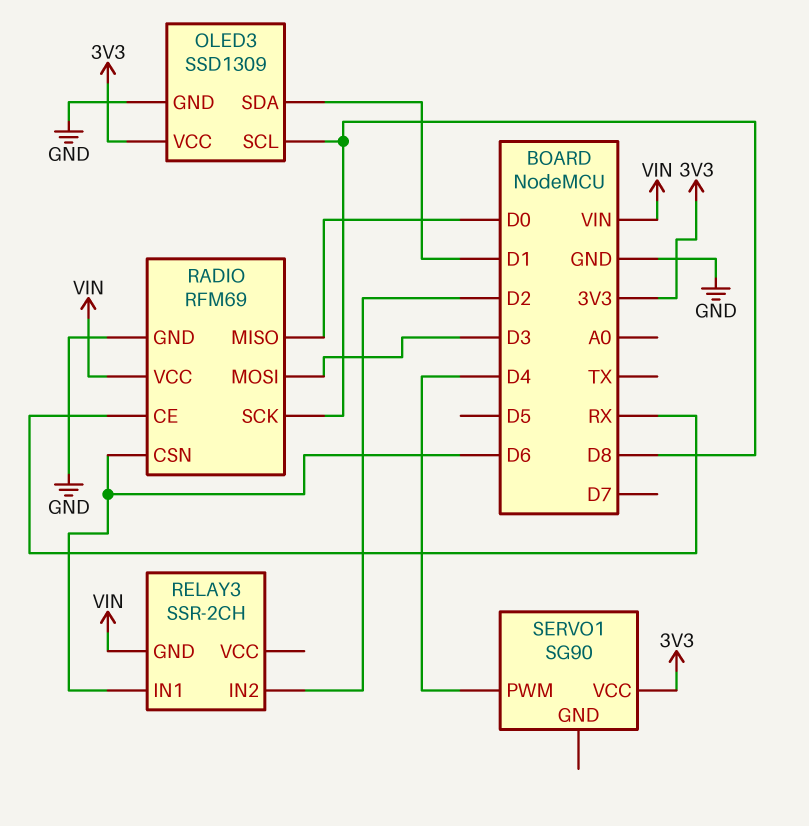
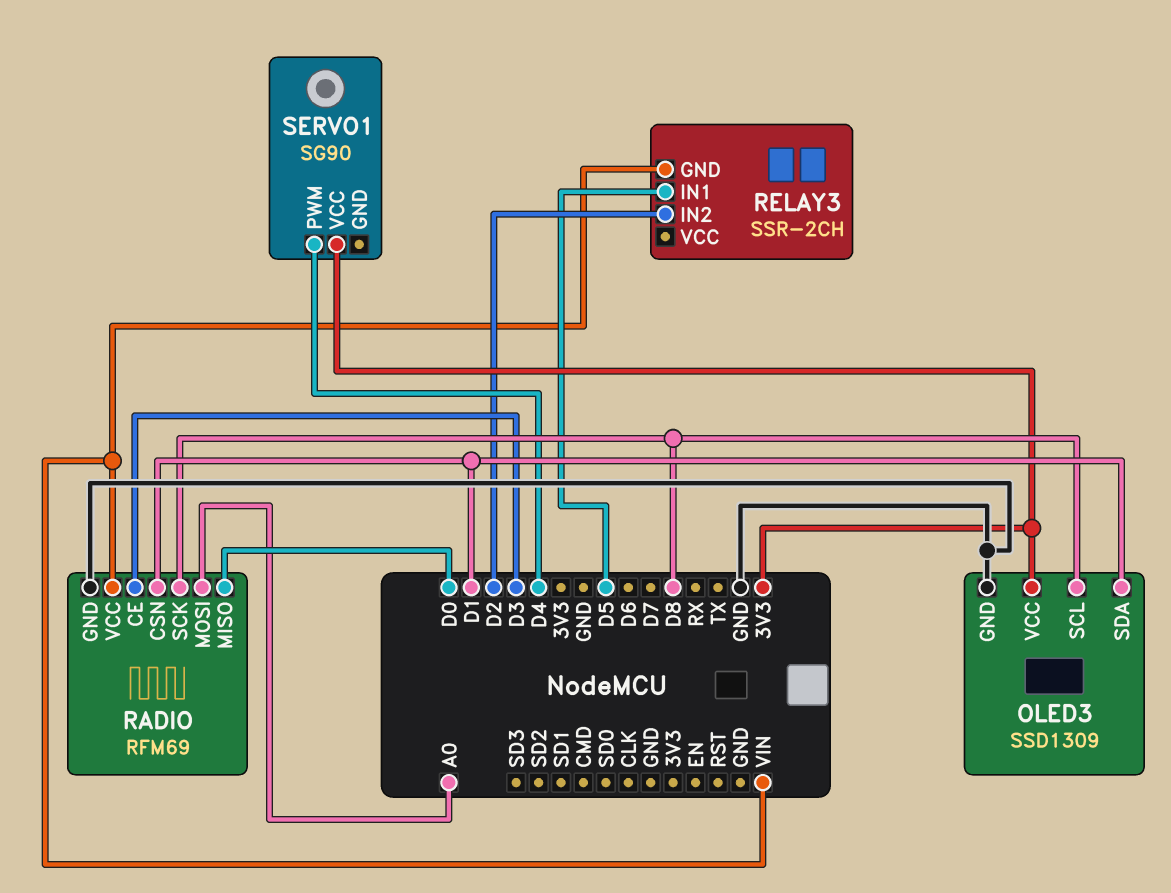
RADIO pin CE: RX -> D3
RADIO pin CSN: D6 -> D1
RADIO pin MOSI: D3 -> A0
RELAY3 pin IN1: D6 -> D5

